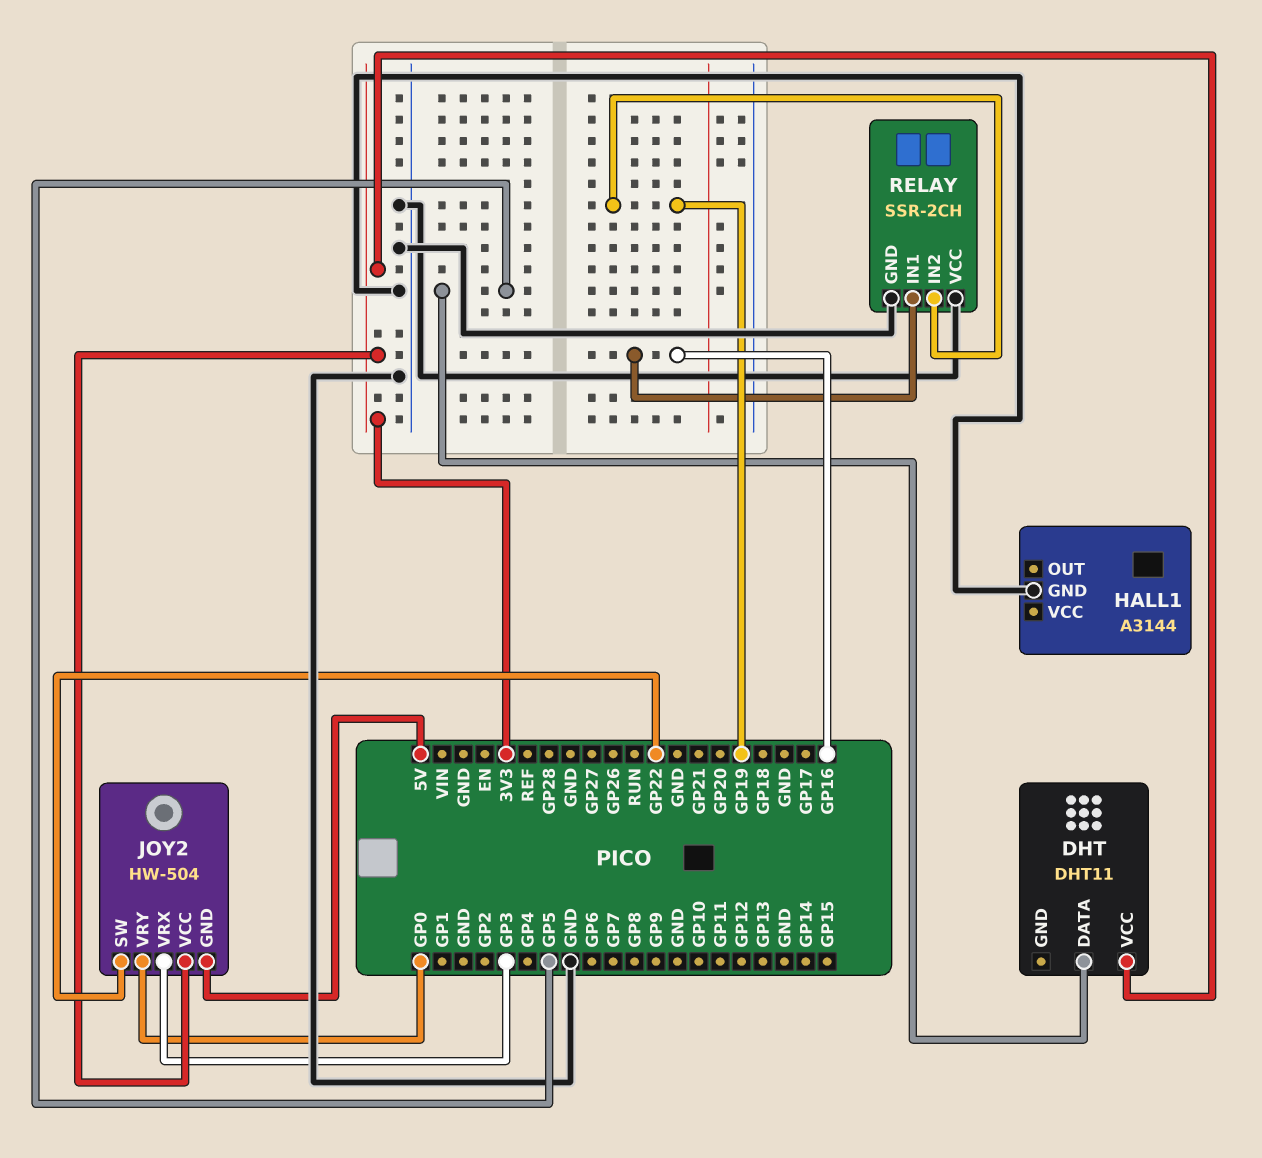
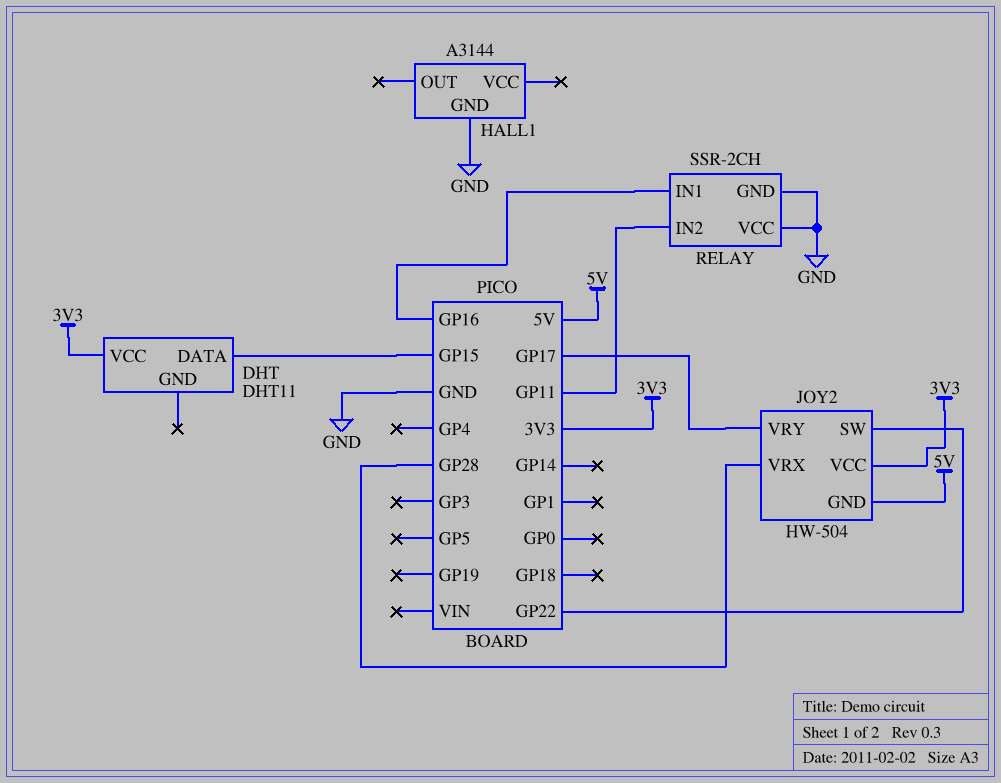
DHT pin DATA: GP5 -> GP15
JOY2 pin VRX: GP3 -> GP28
JOY2 pin VRY: GP0 -> GP17
RELAY pin IN2: GP19 -> GP11

